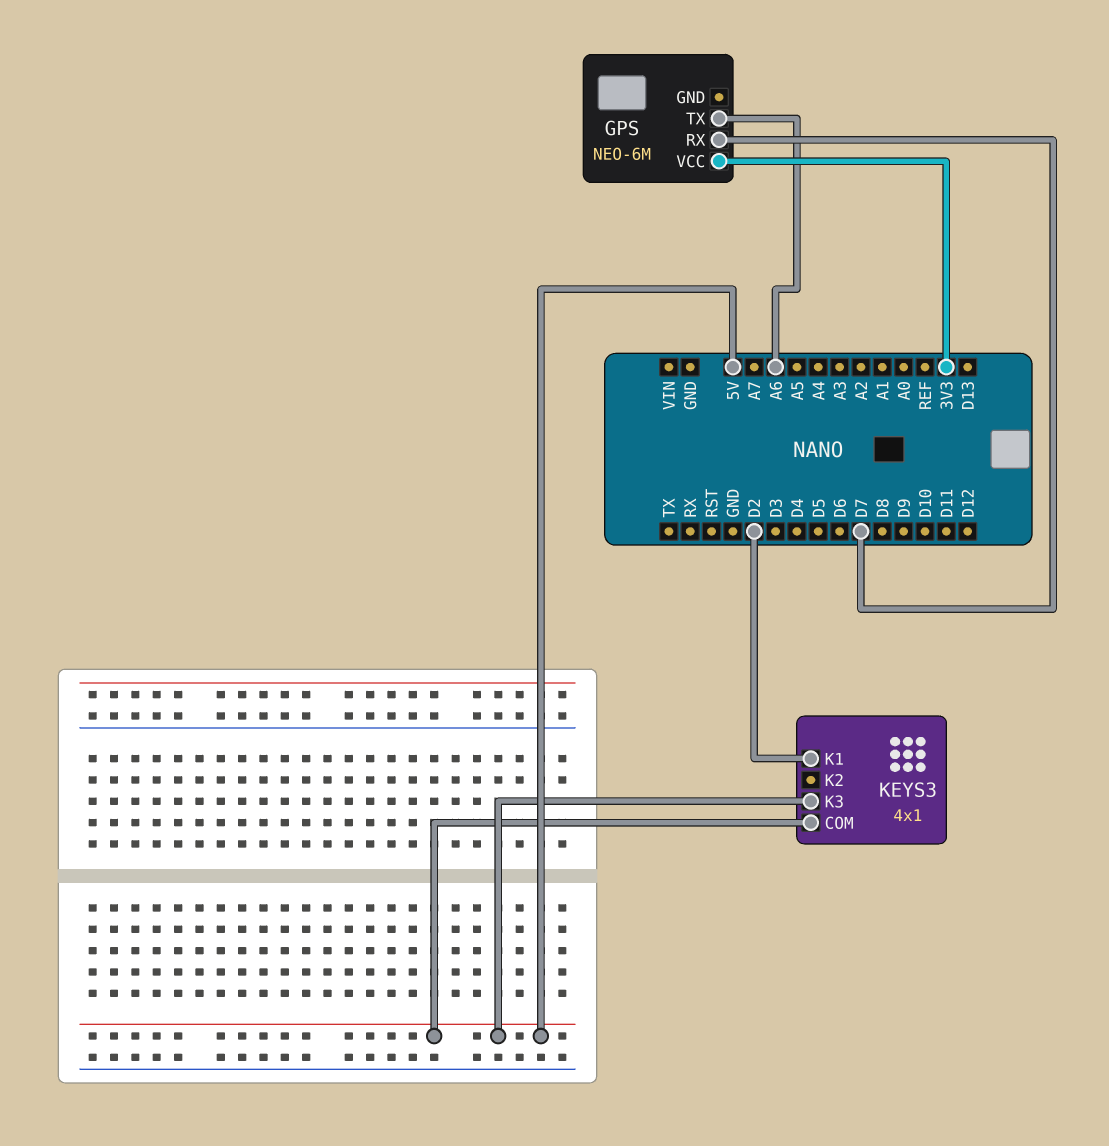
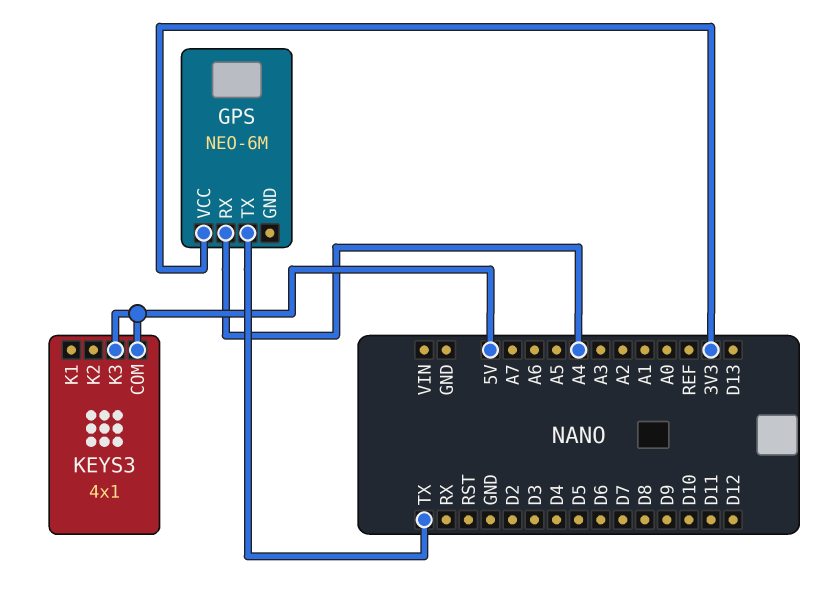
GPS pin RX: D7 -> A4
GPS pin TX: A6 -> TX
KEYS3 pin K1: D2 -> none

